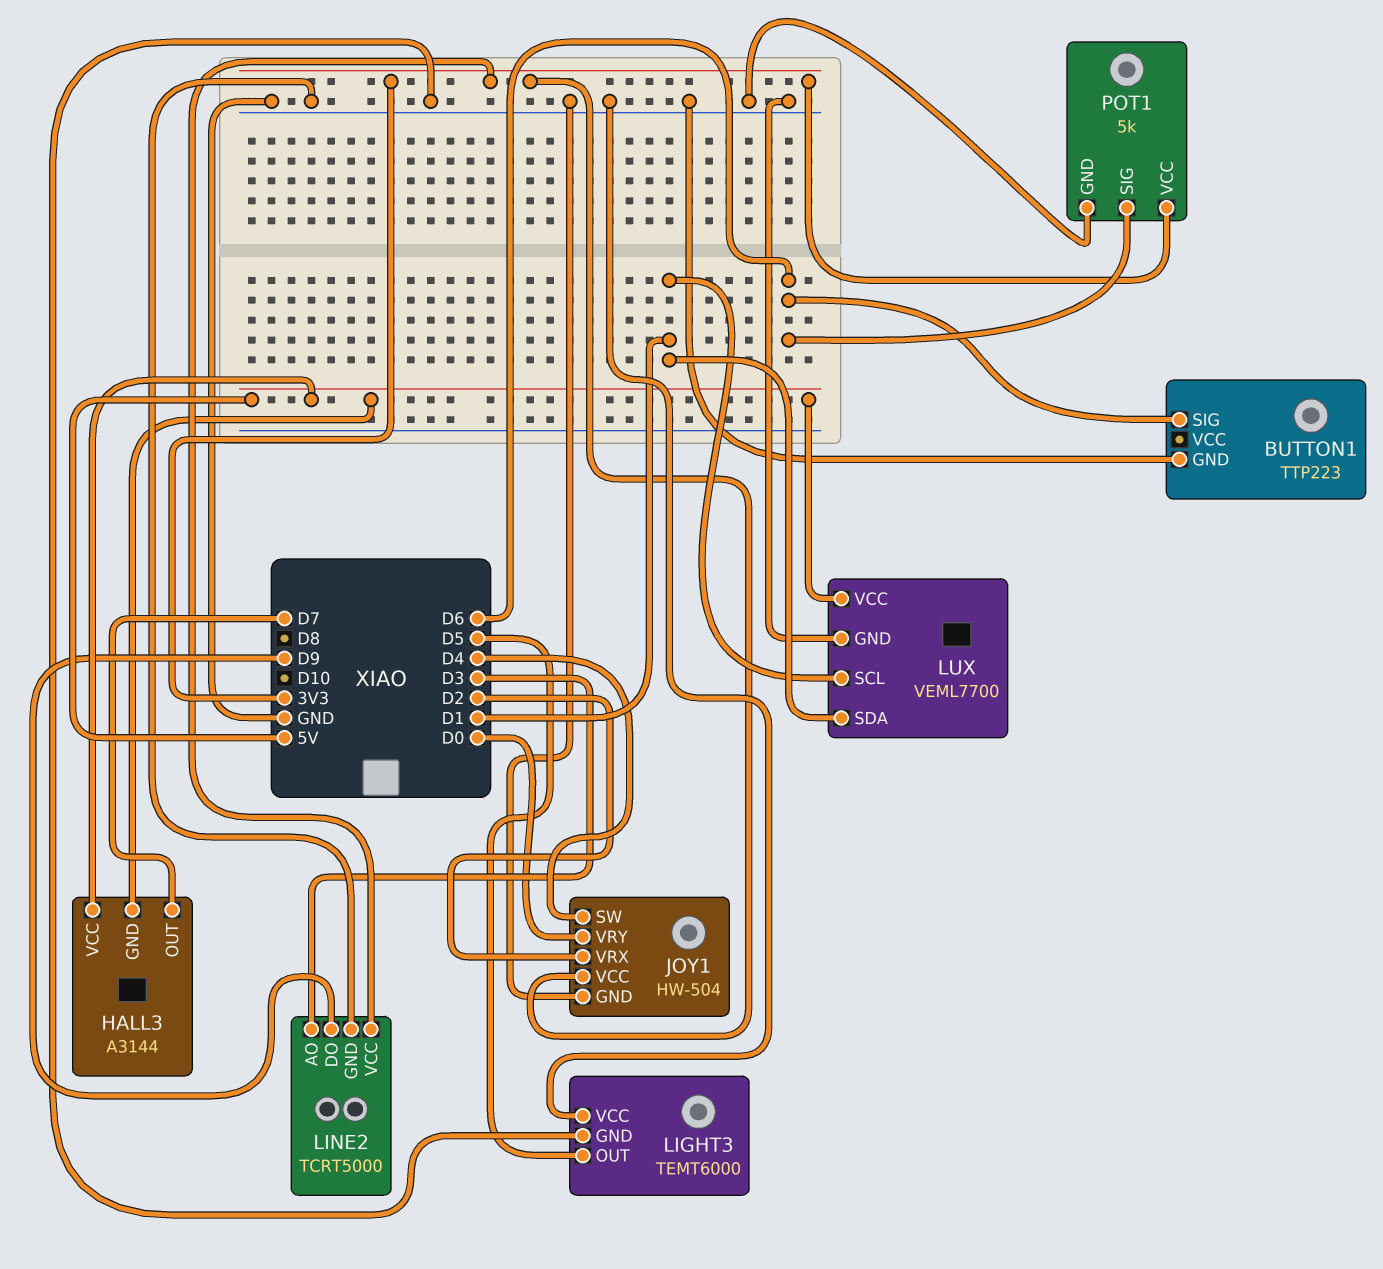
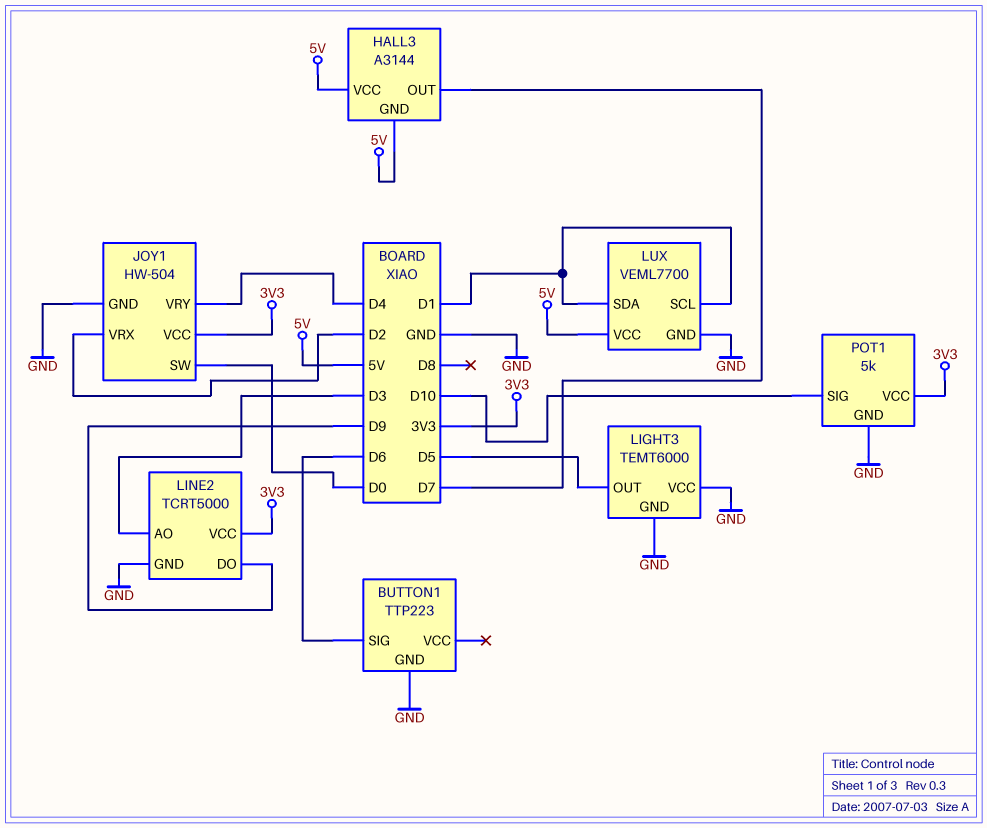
JOY1 pin SW: D4 -> D0
JOY1 pin VRY: D0 -> D4
POT1 pin SIG: D6 -> D10

